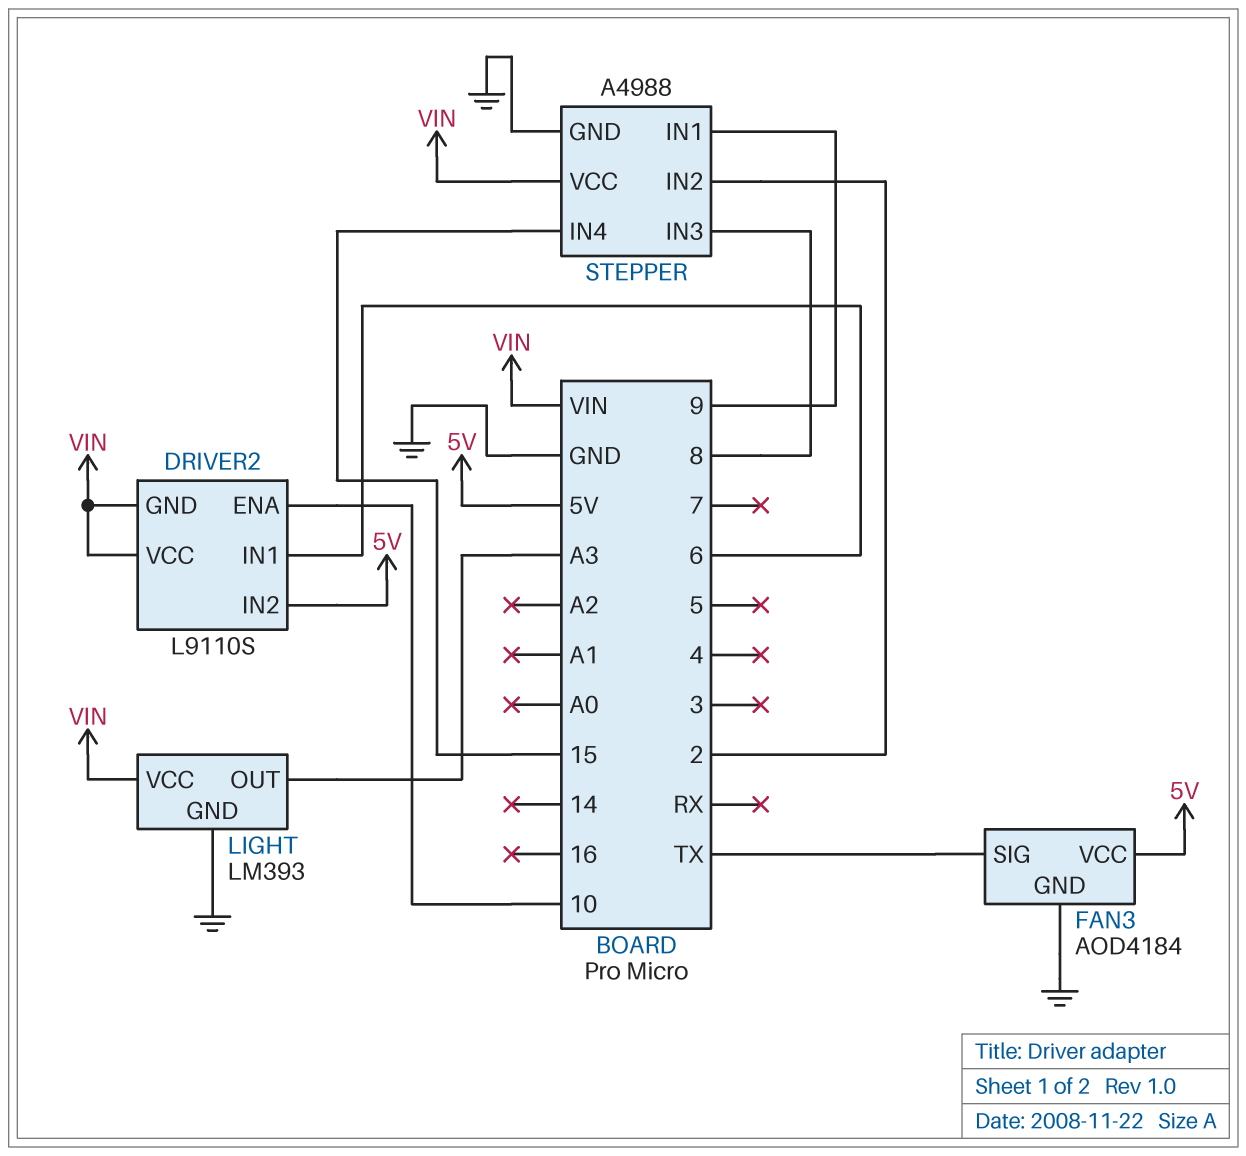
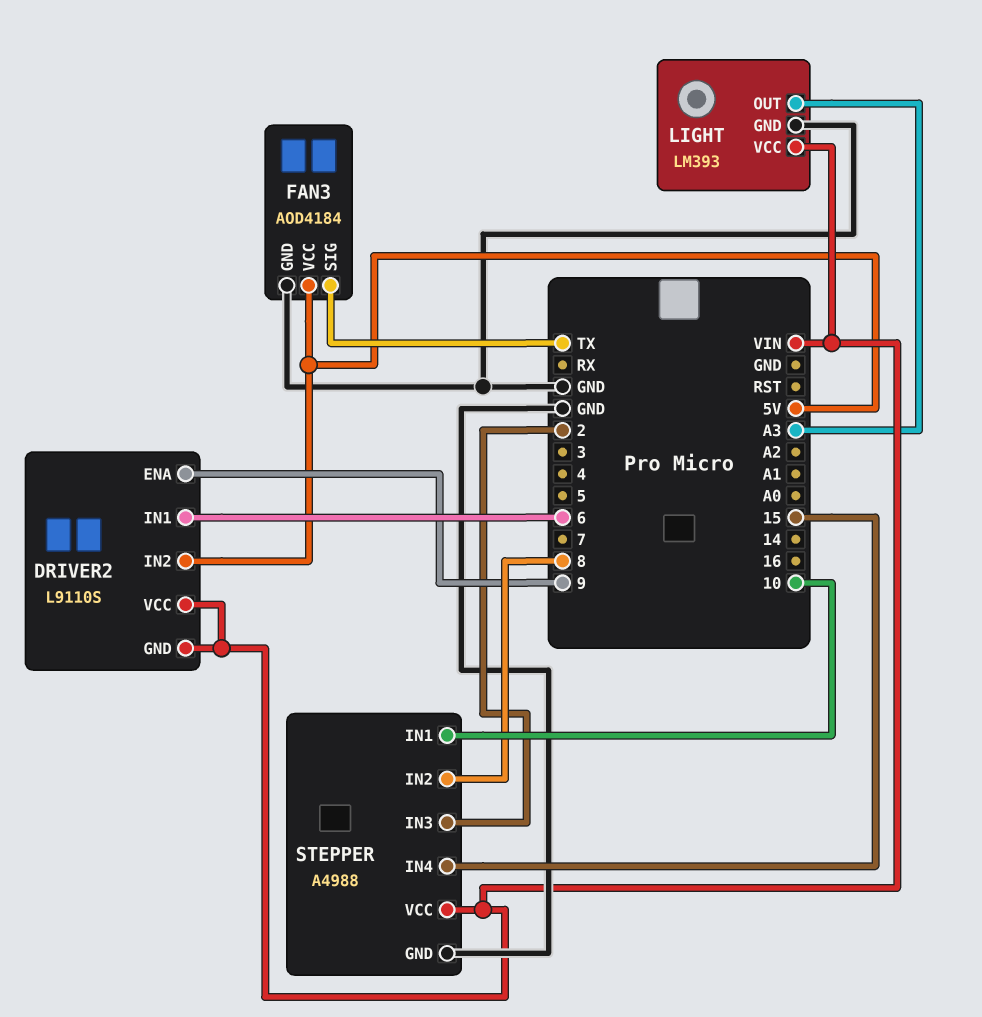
DRIVER2 pin ENA: 10 -> 9
STEPPER pin IN1: 9 -> 10
STEPPER pin IN2: 2 -> 8
STEPPER pin IN3: 8 -> 2

